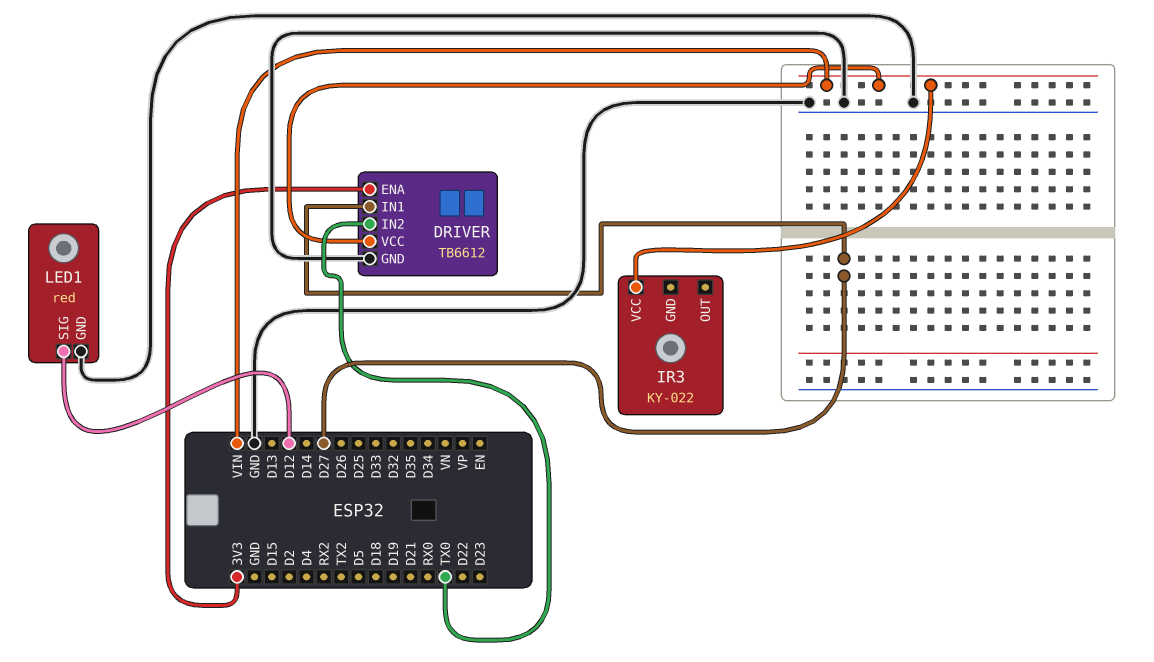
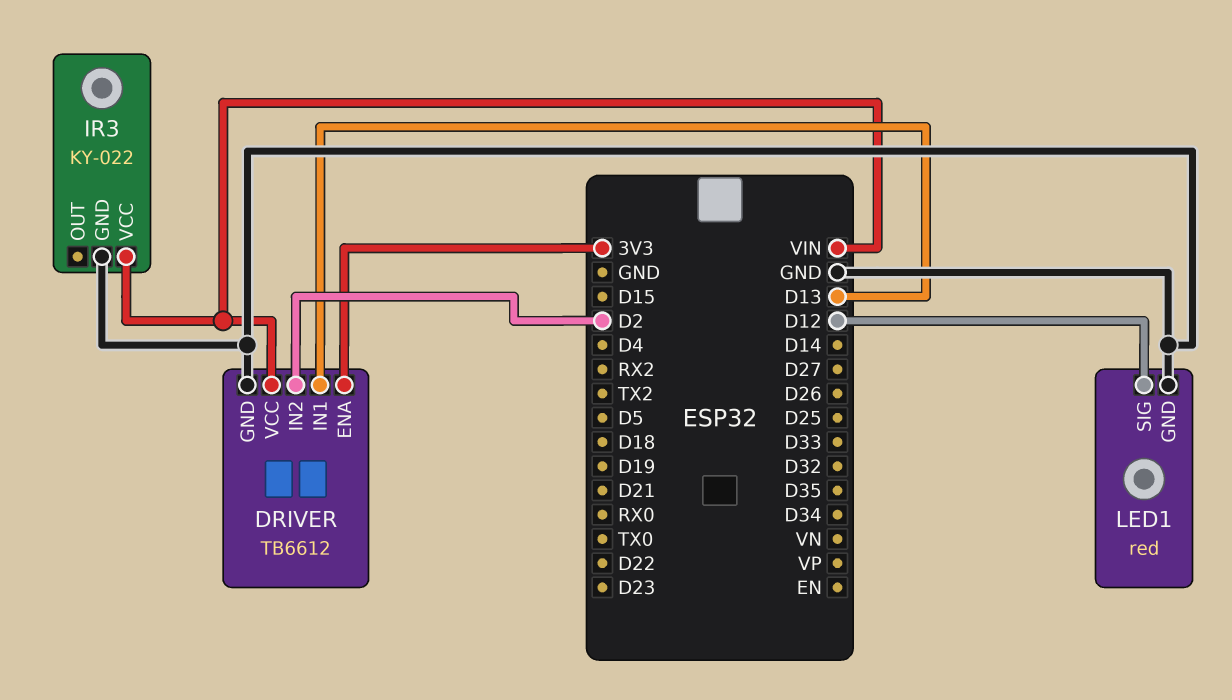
DRIVER pin IN1: D27 -> D13
DRIVER pin IN2: TX0 -> D2
IR3 pin GND: none -> GND

